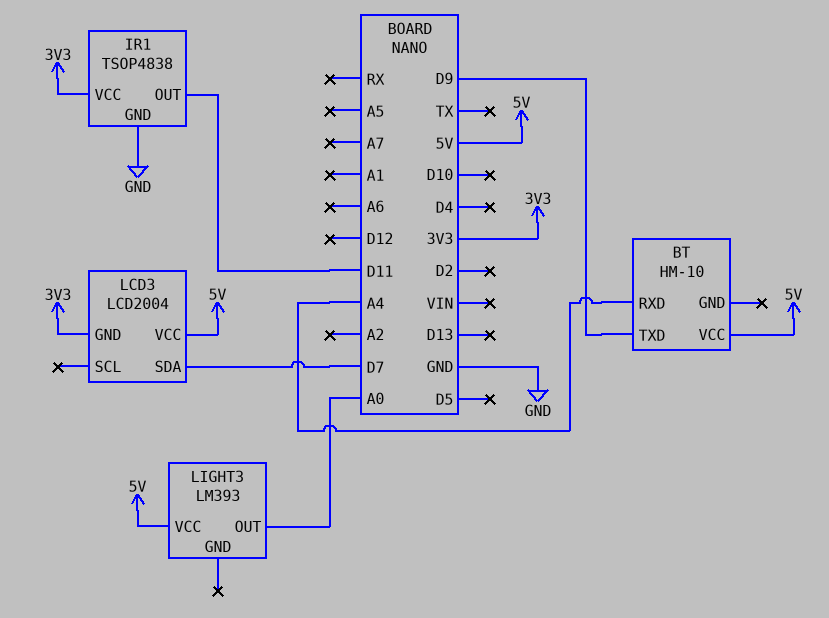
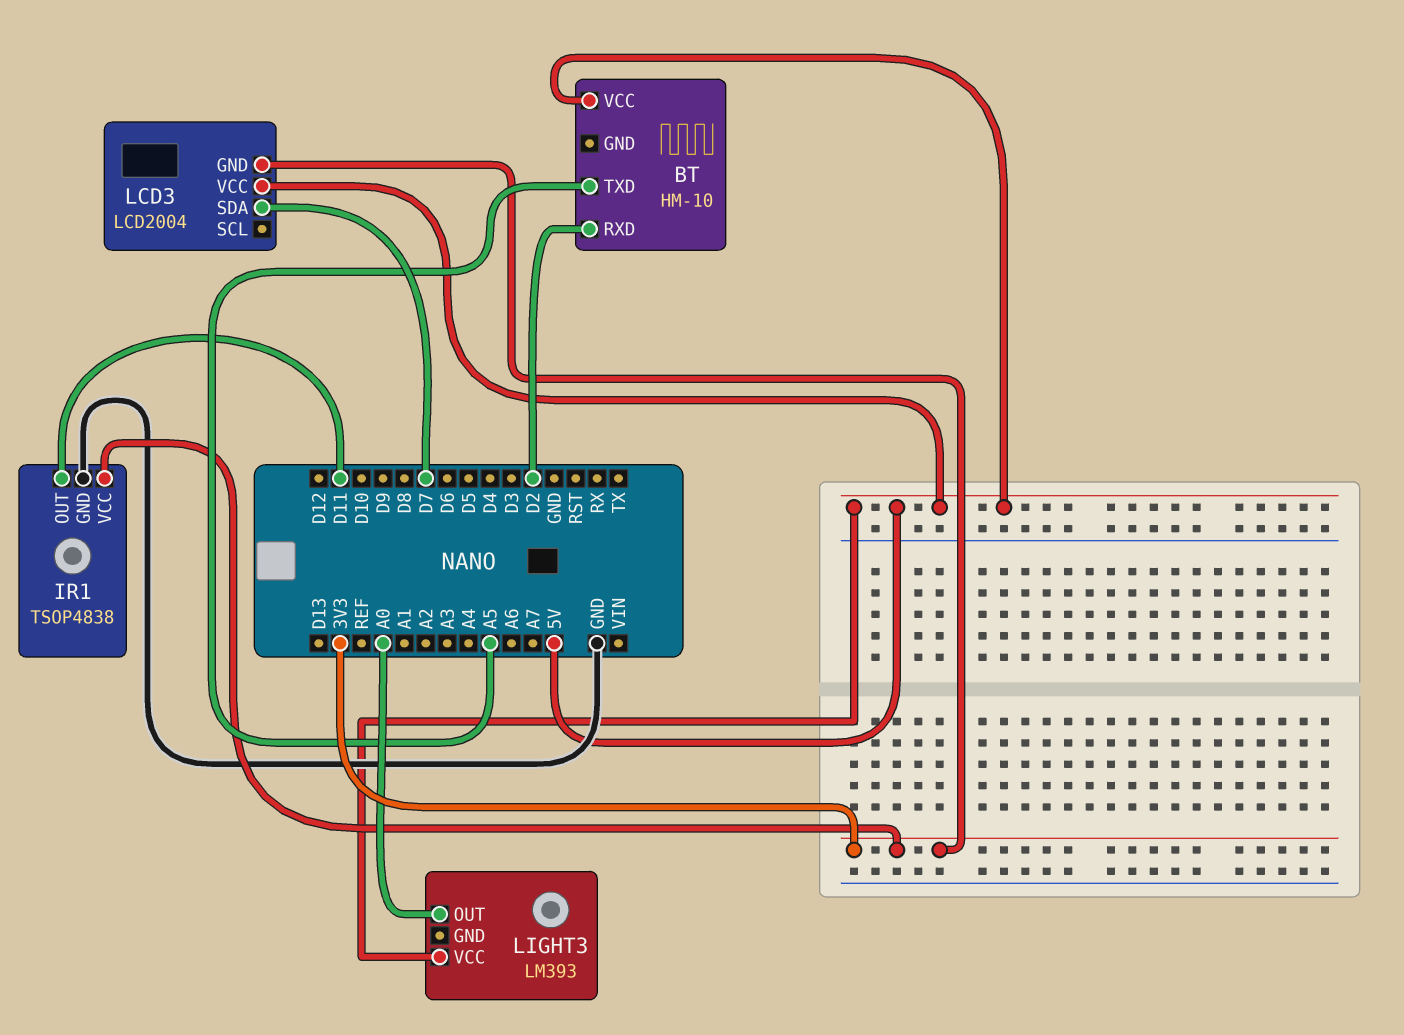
BT pin RXD: A4 -> D2
BT pin TXD: D9 -> A5

